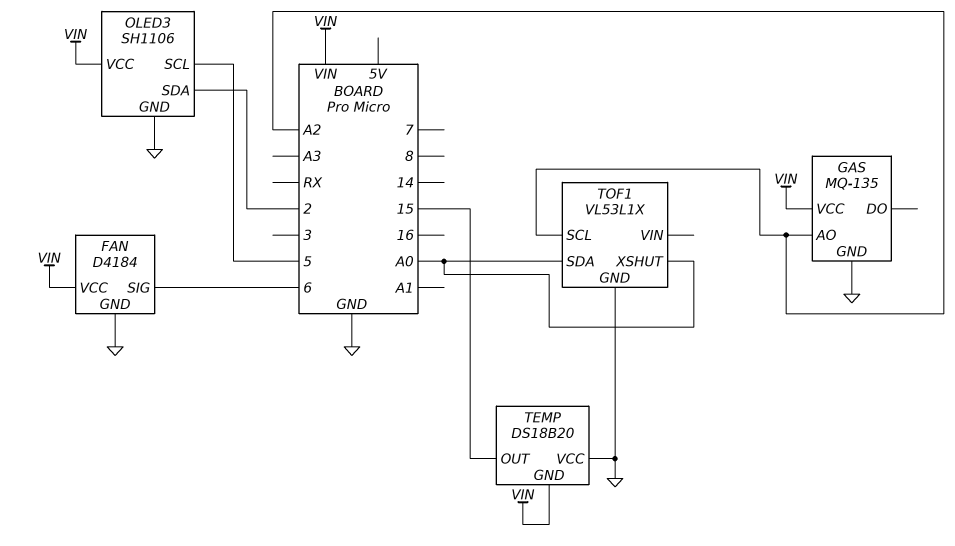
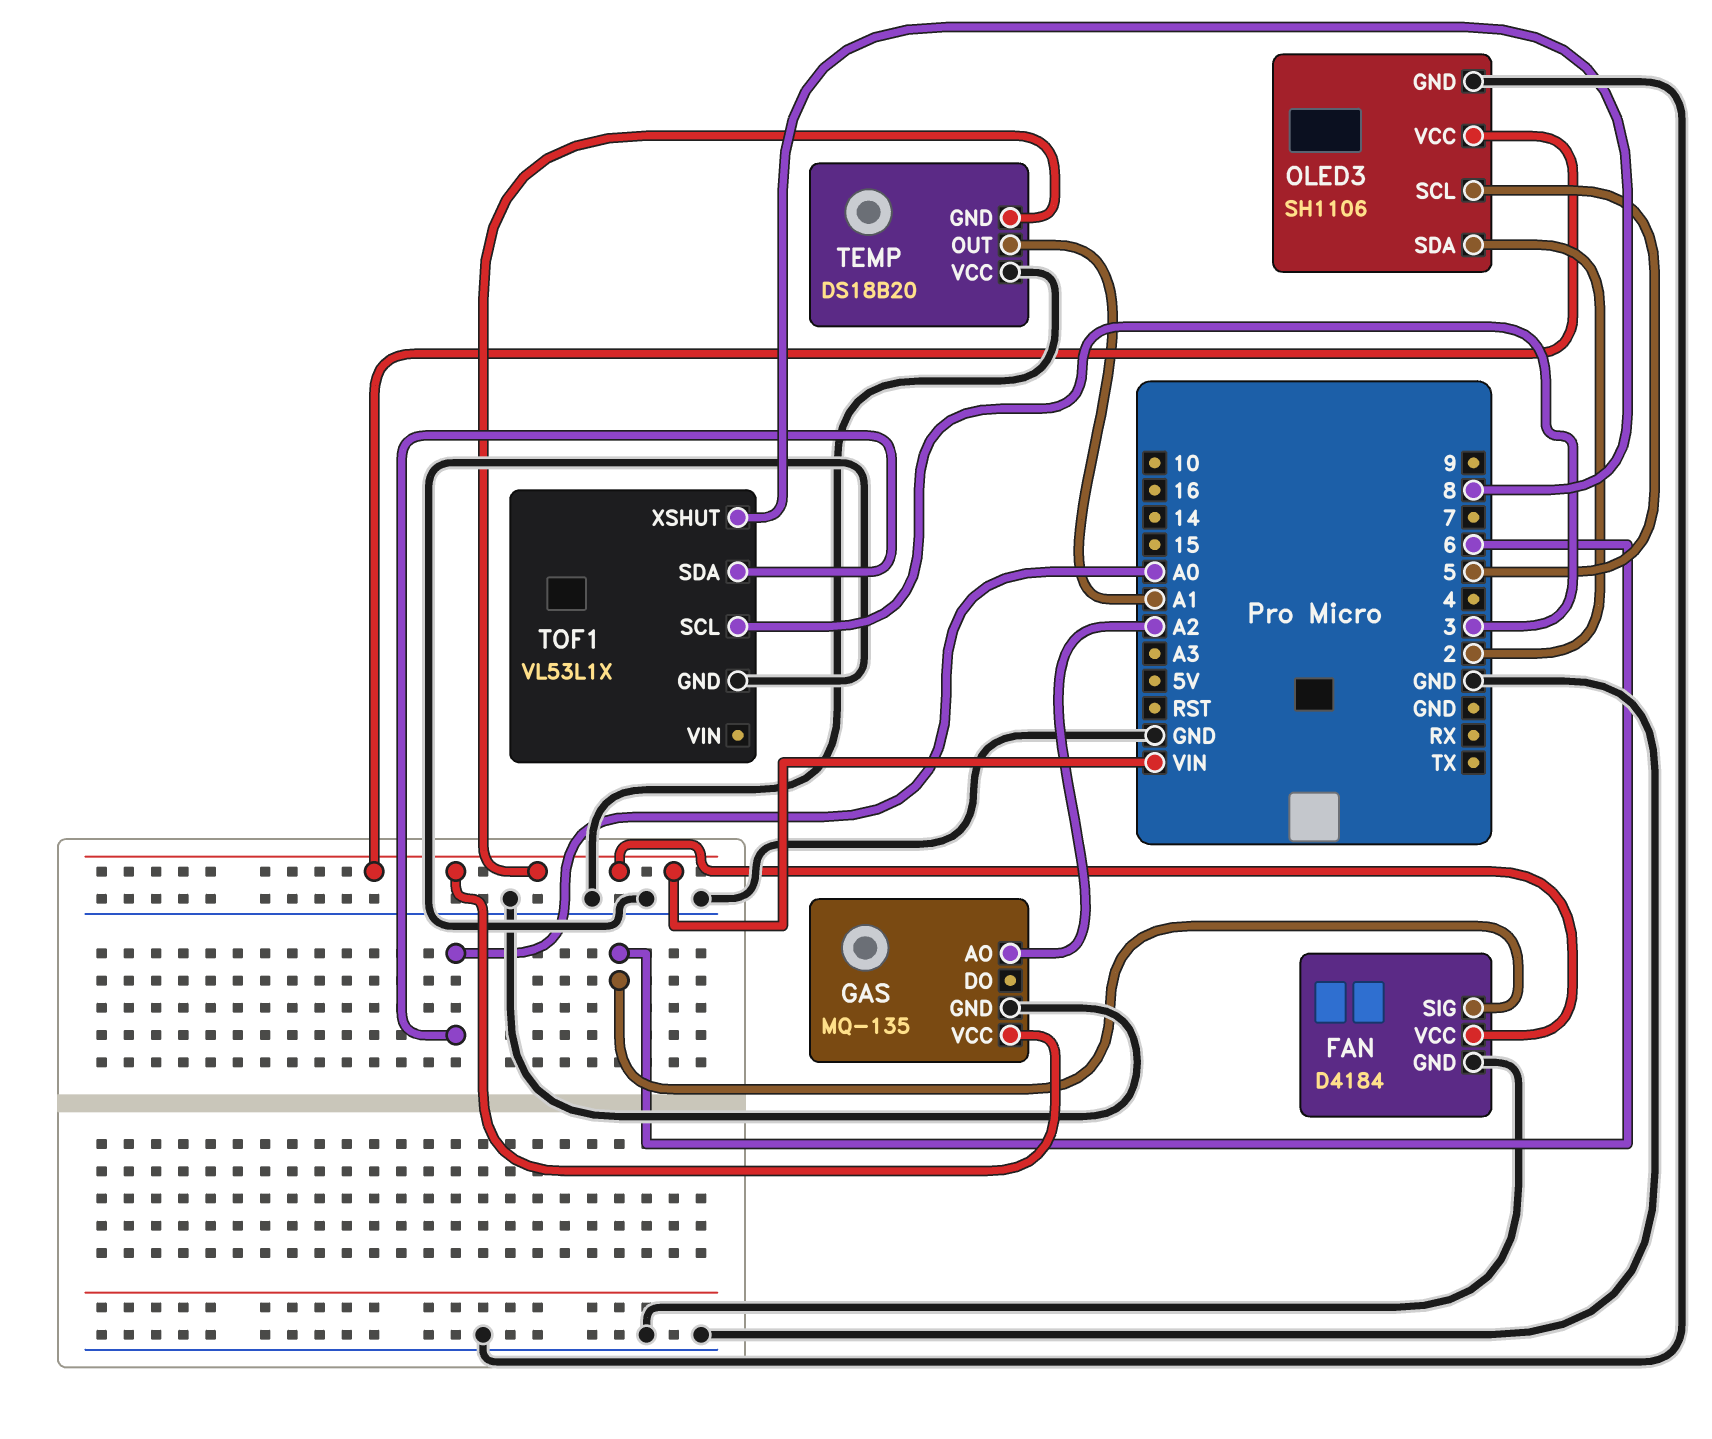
TEMP pin OUT: 15 -> A1
TOF1 pin SCL: A2 -> 3
TOF1 pin XSHUT: A0 -> 8

